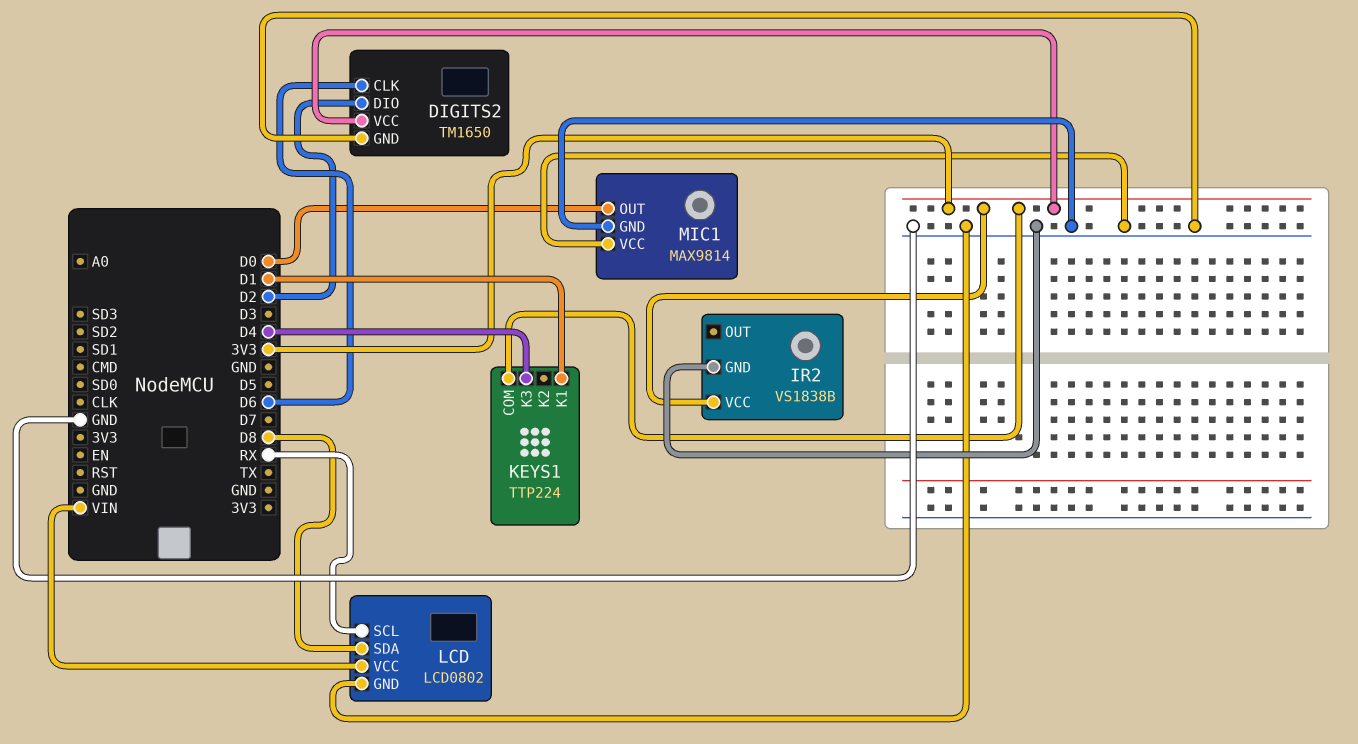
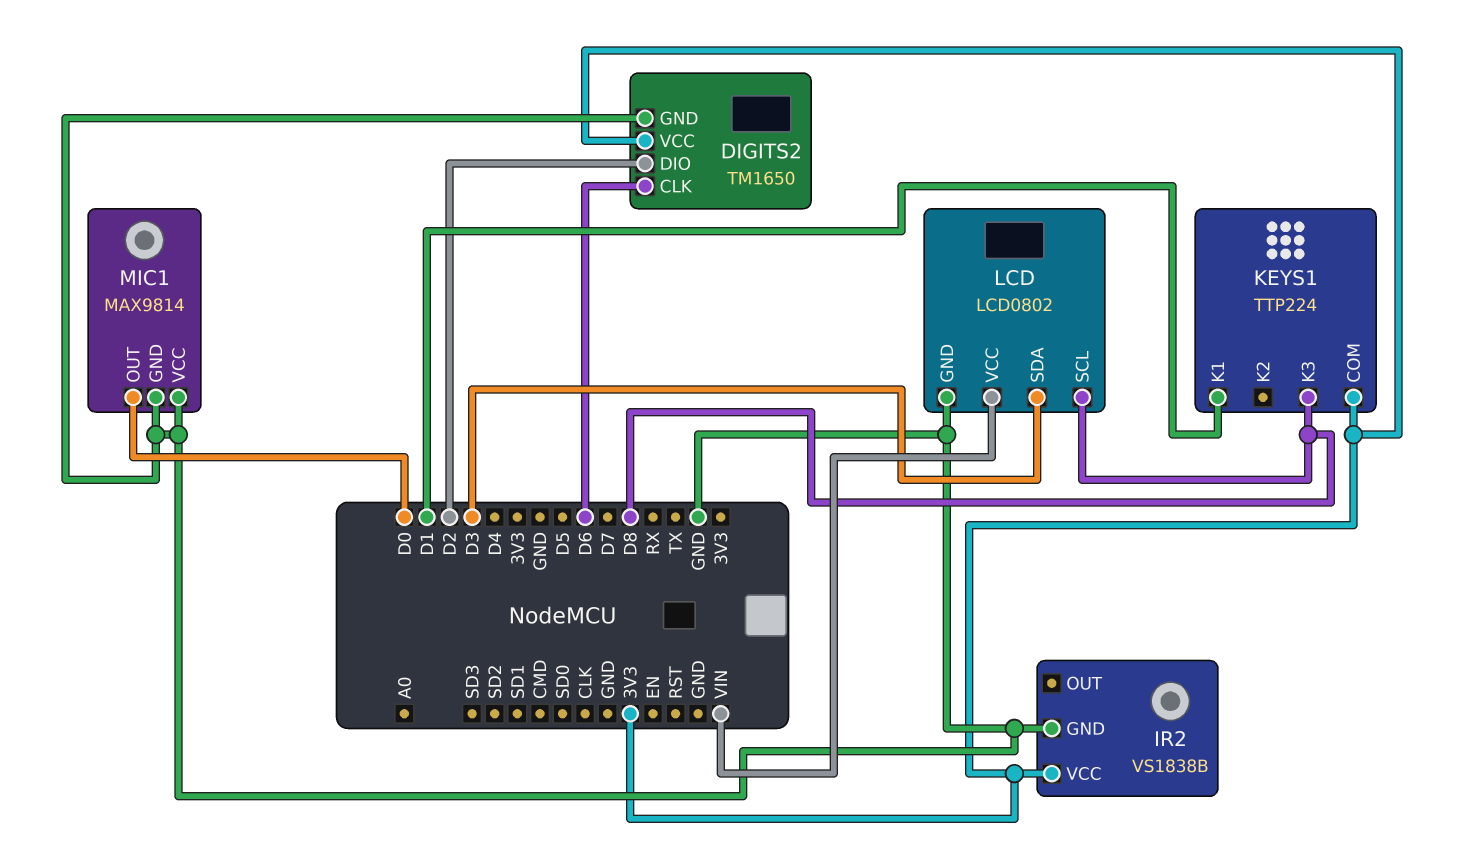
KEYS1 pin K3: D4 -> D8
LCD pin SCL: RX -> D8
LCD pin SDA: D8 -> D3

